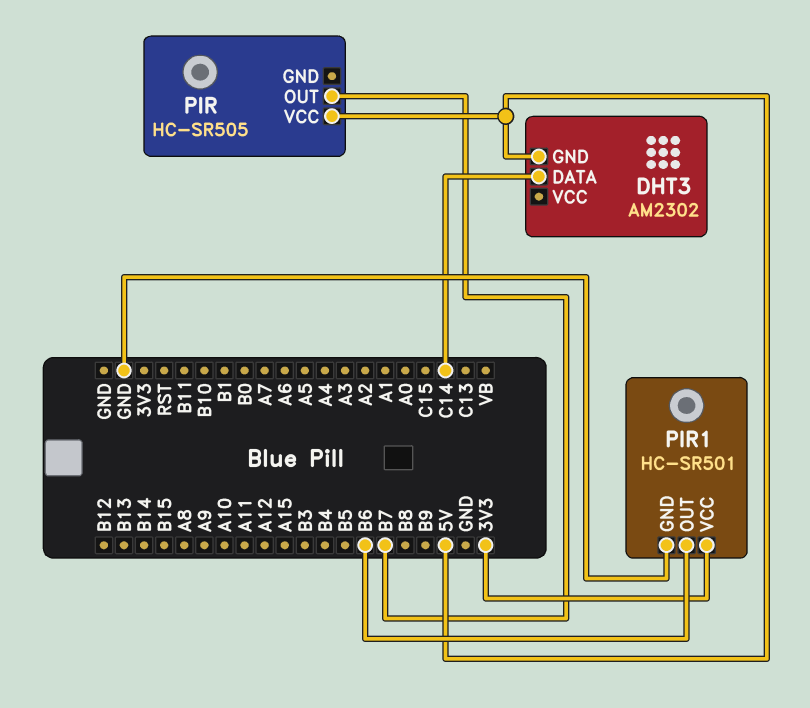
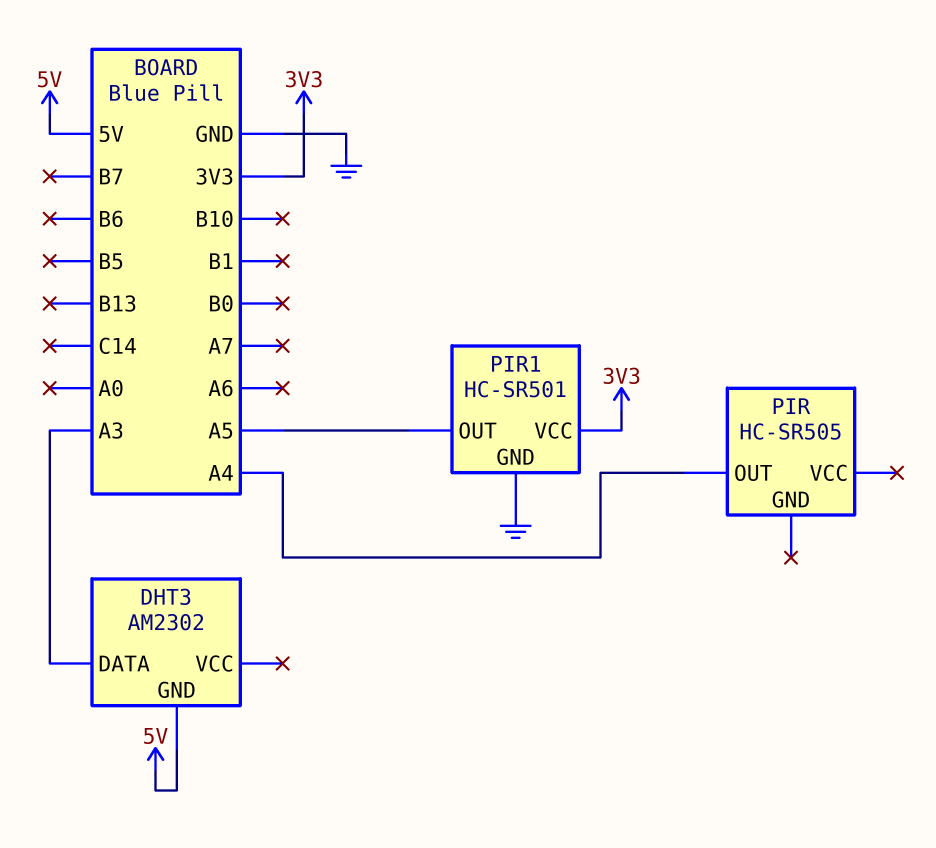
DHT3 pin DATA: C14 -> A3
PIR pin OUT: B7 -> A4
PIR pin VCC: 5V -> none
PIR1 pin OUT: B6 -> A5

